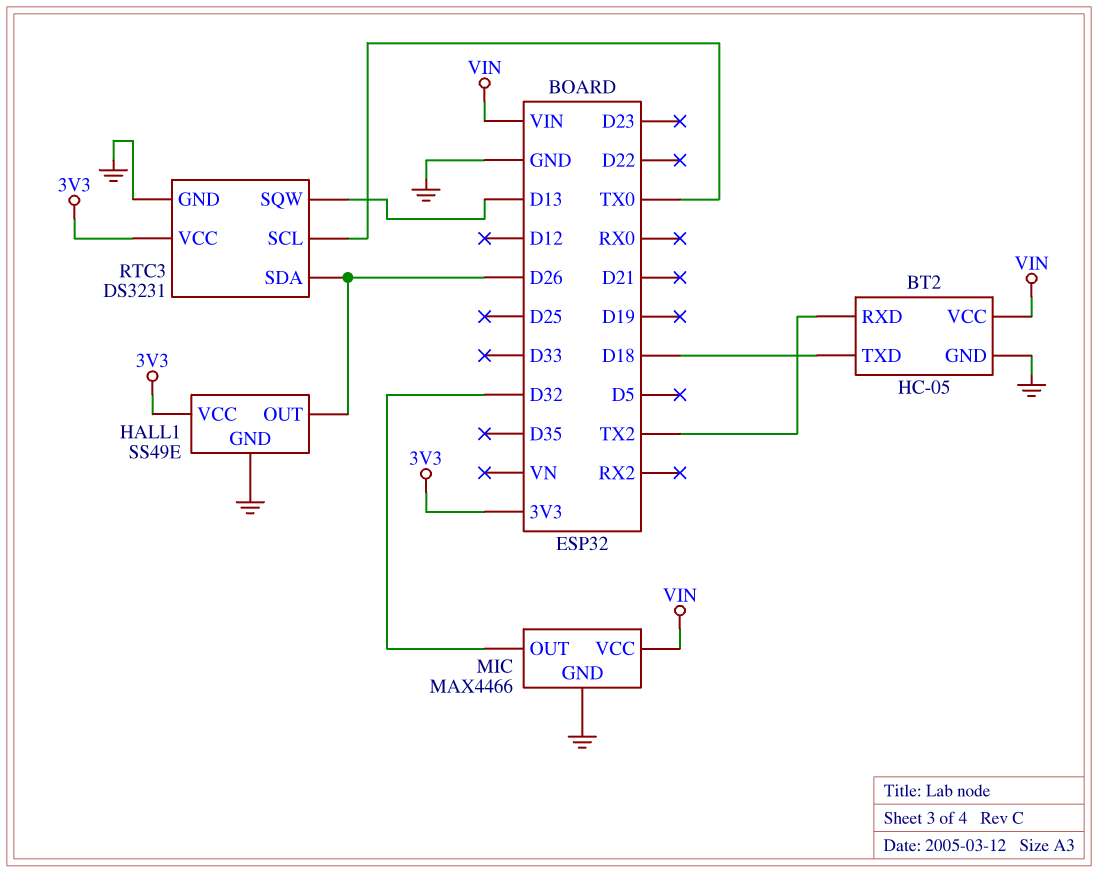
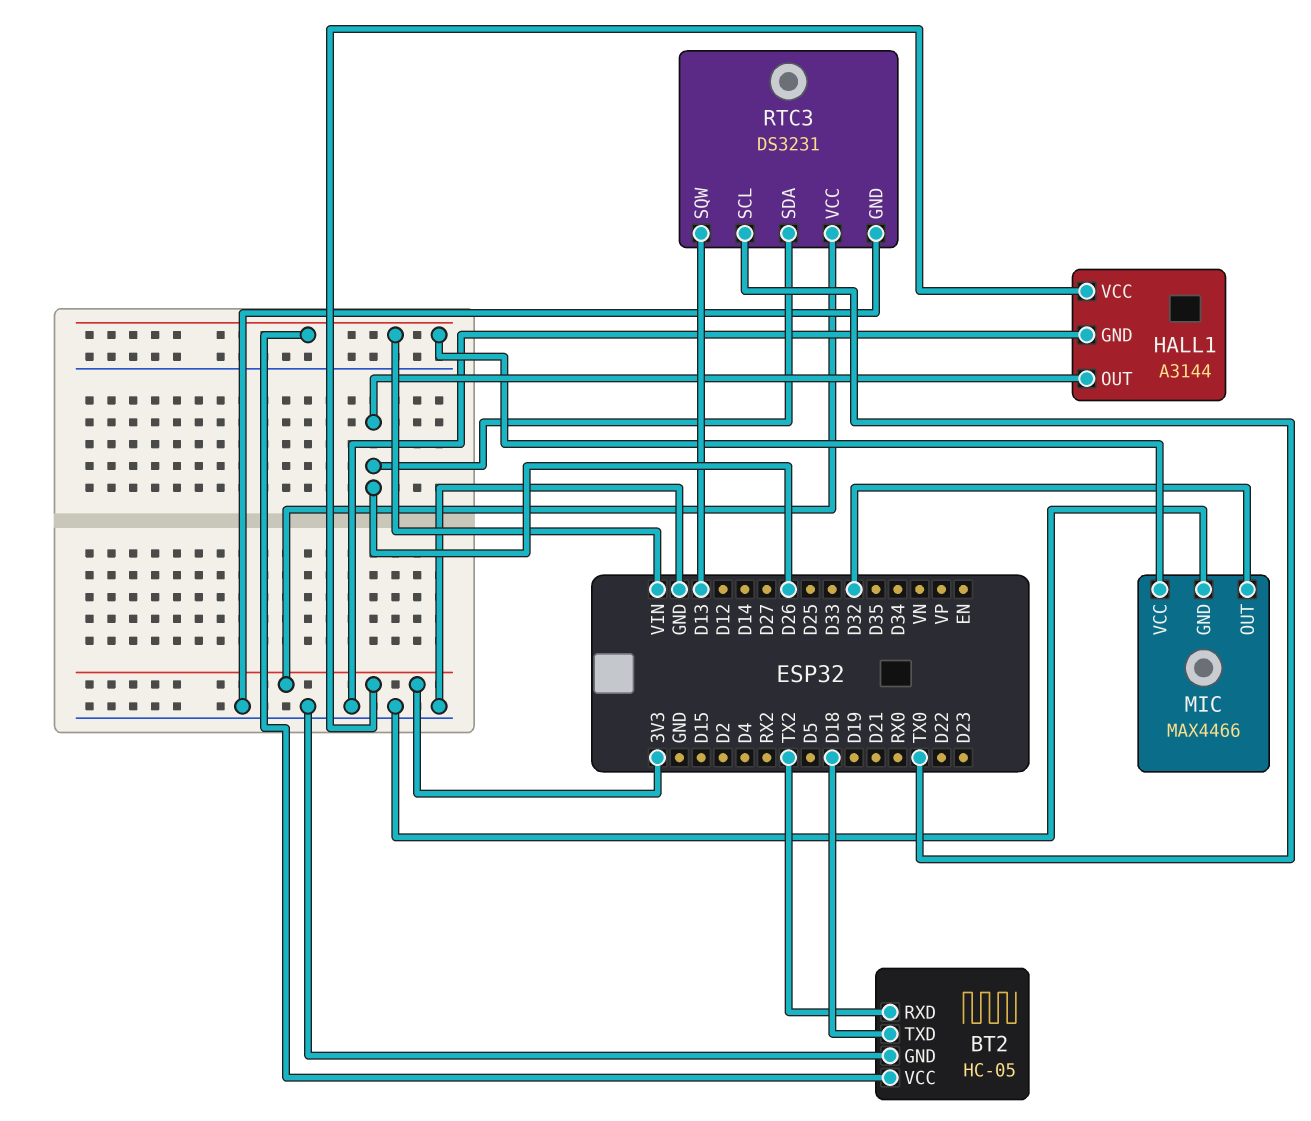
HALL1: SS49E -> A3144

